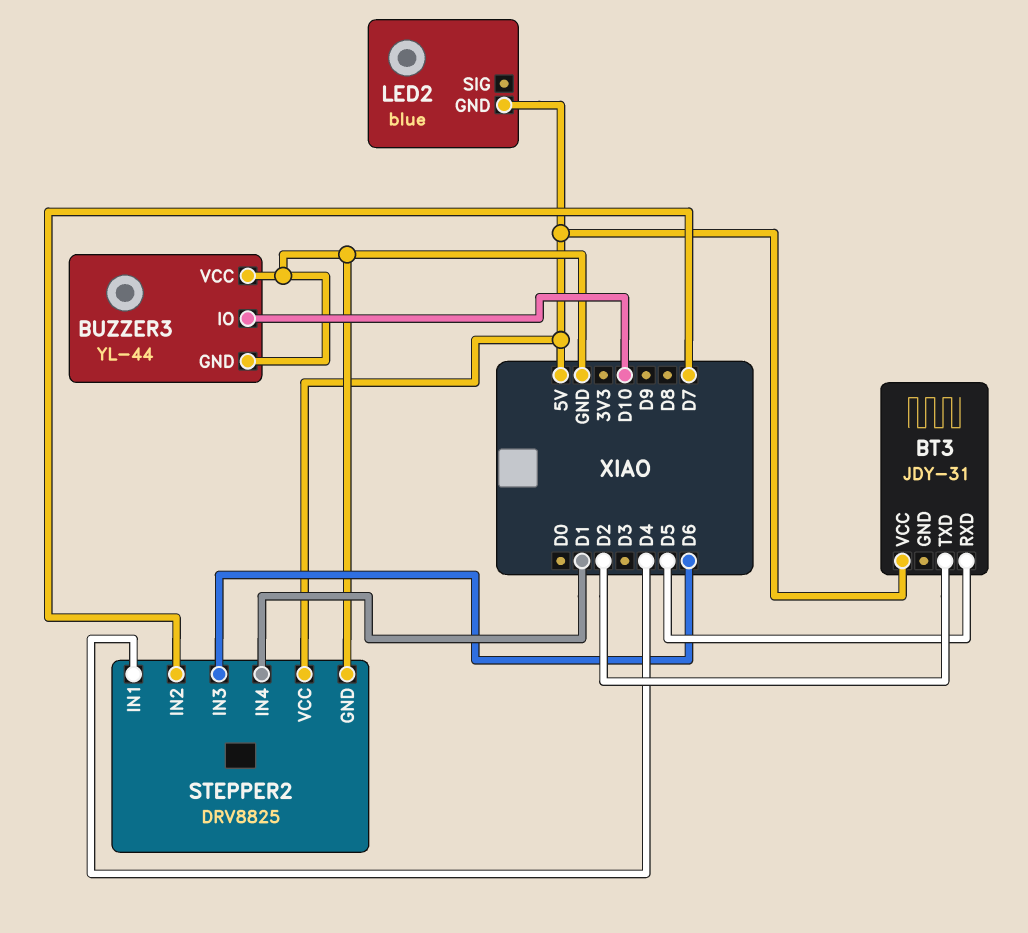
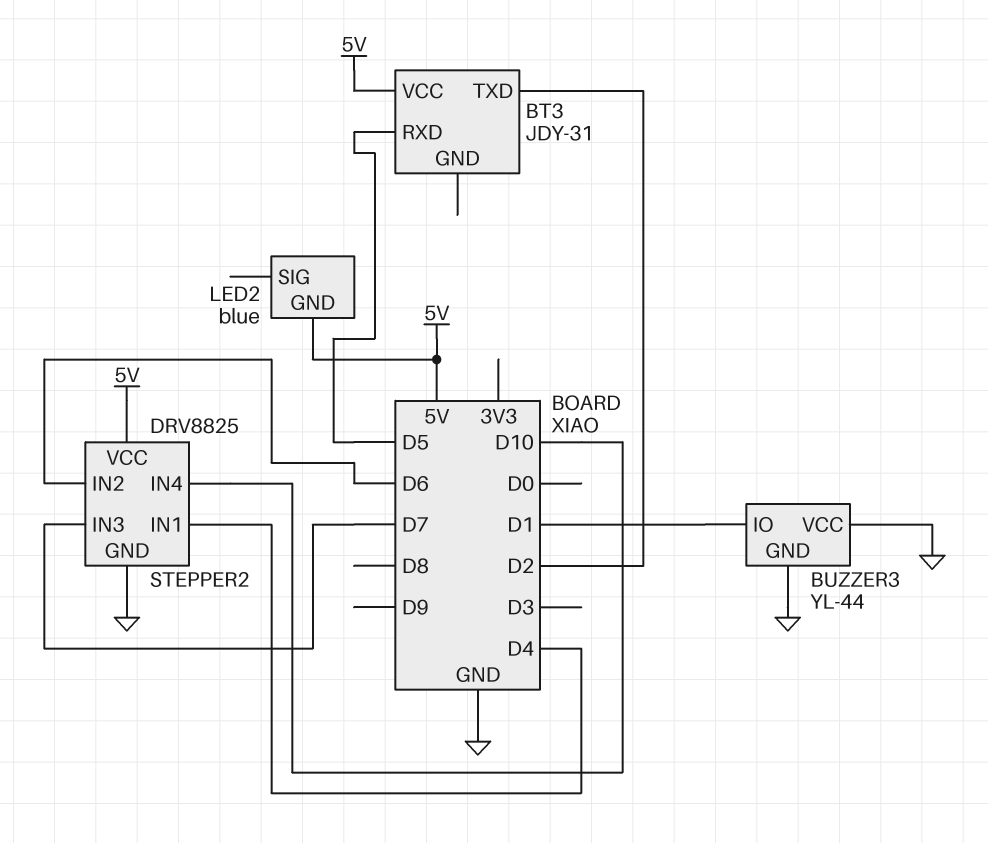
BUZZER3 pin IO: D10 -> D1
STEPPER2 pin IN2: D7 -> D6
STEPPER2 pin IN3: D6 -> D7
STEPPER2 pin IN4: D1 -> D10

